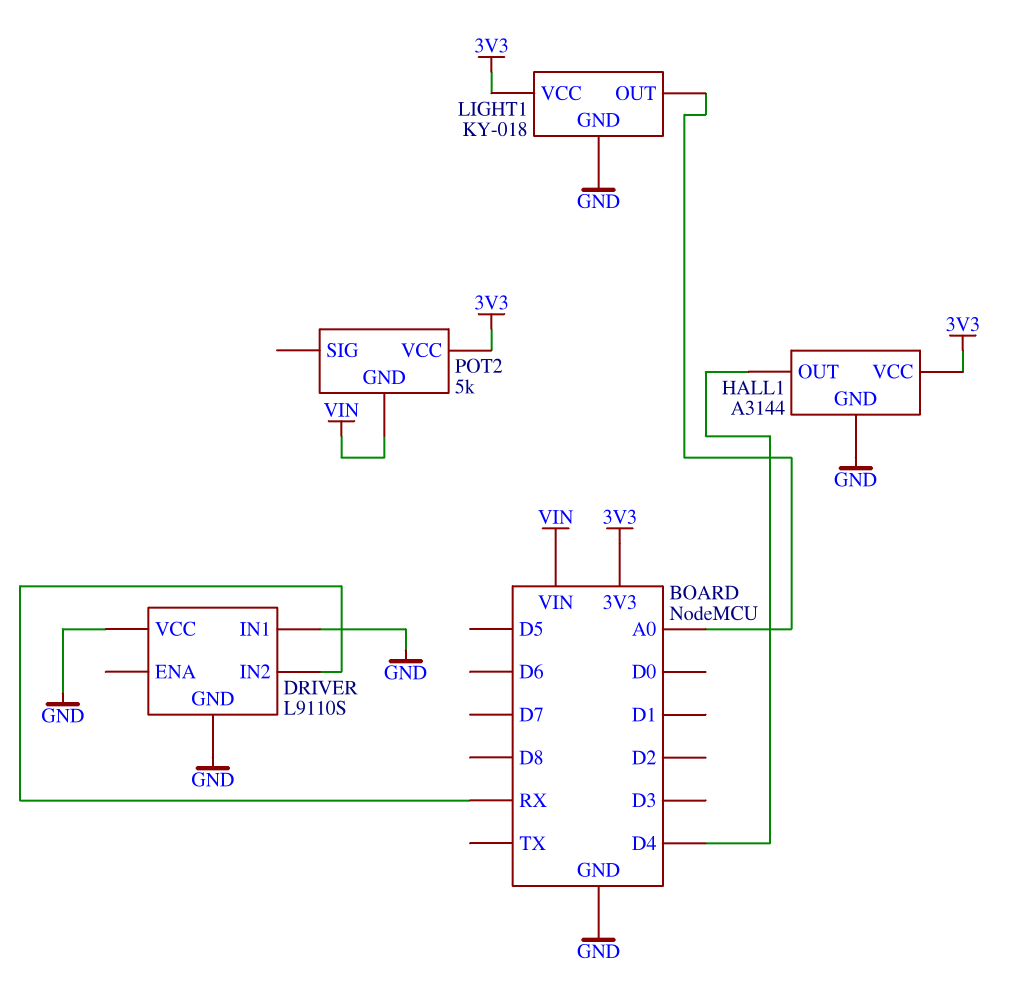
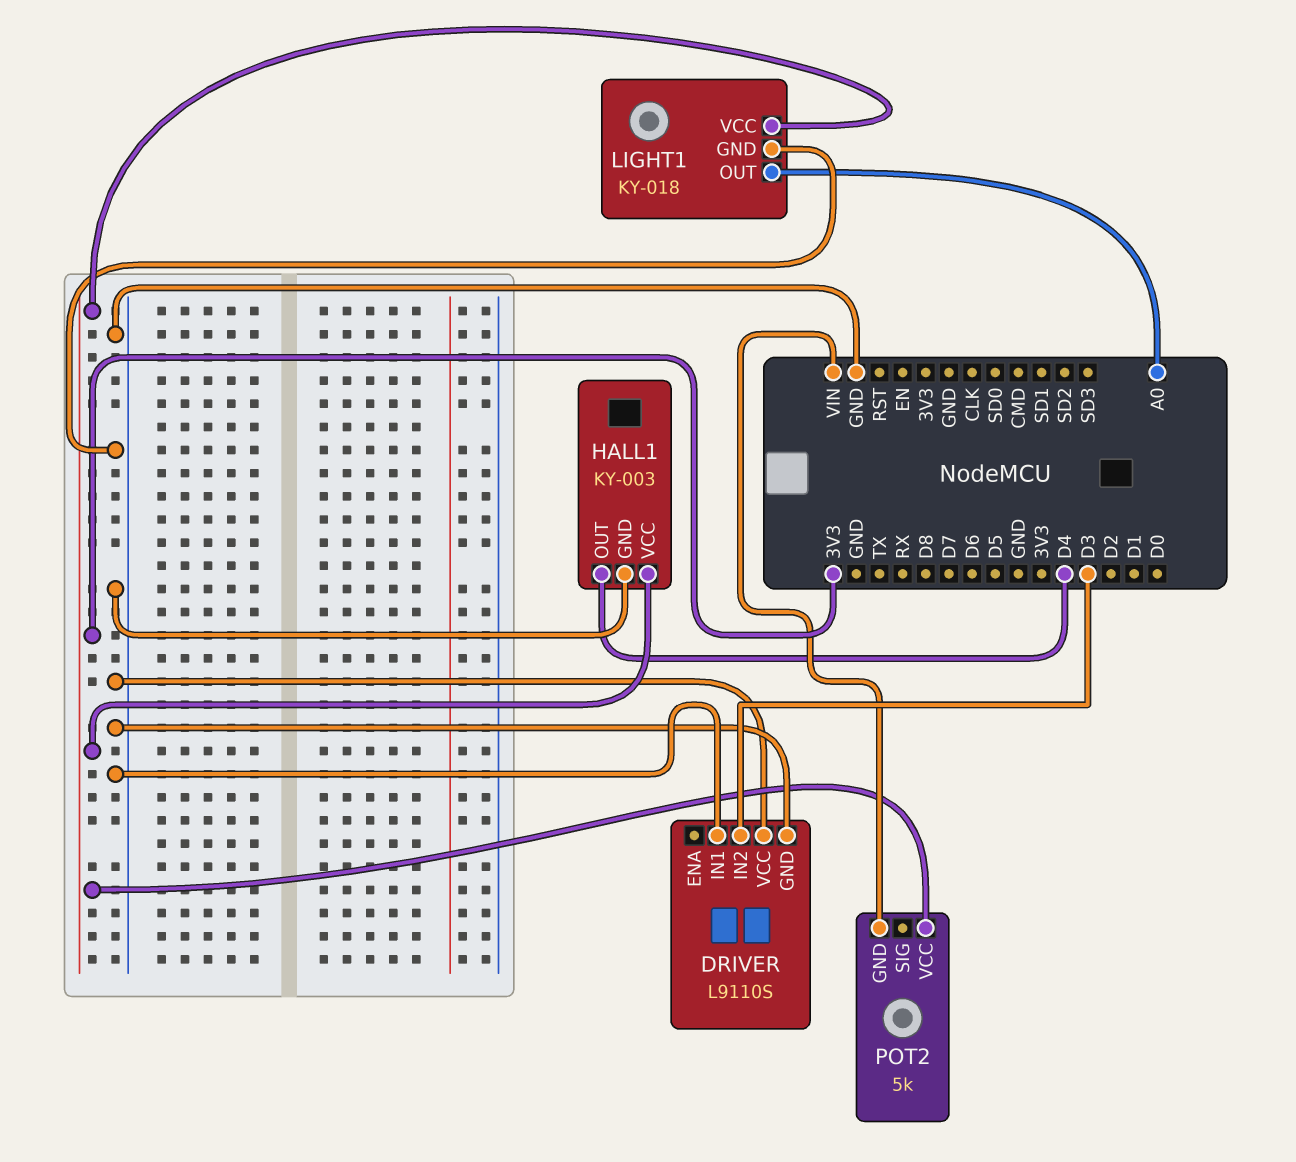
DRIVER pin IN2: RX -> D3
HALL1: A3144 -> KY-003

